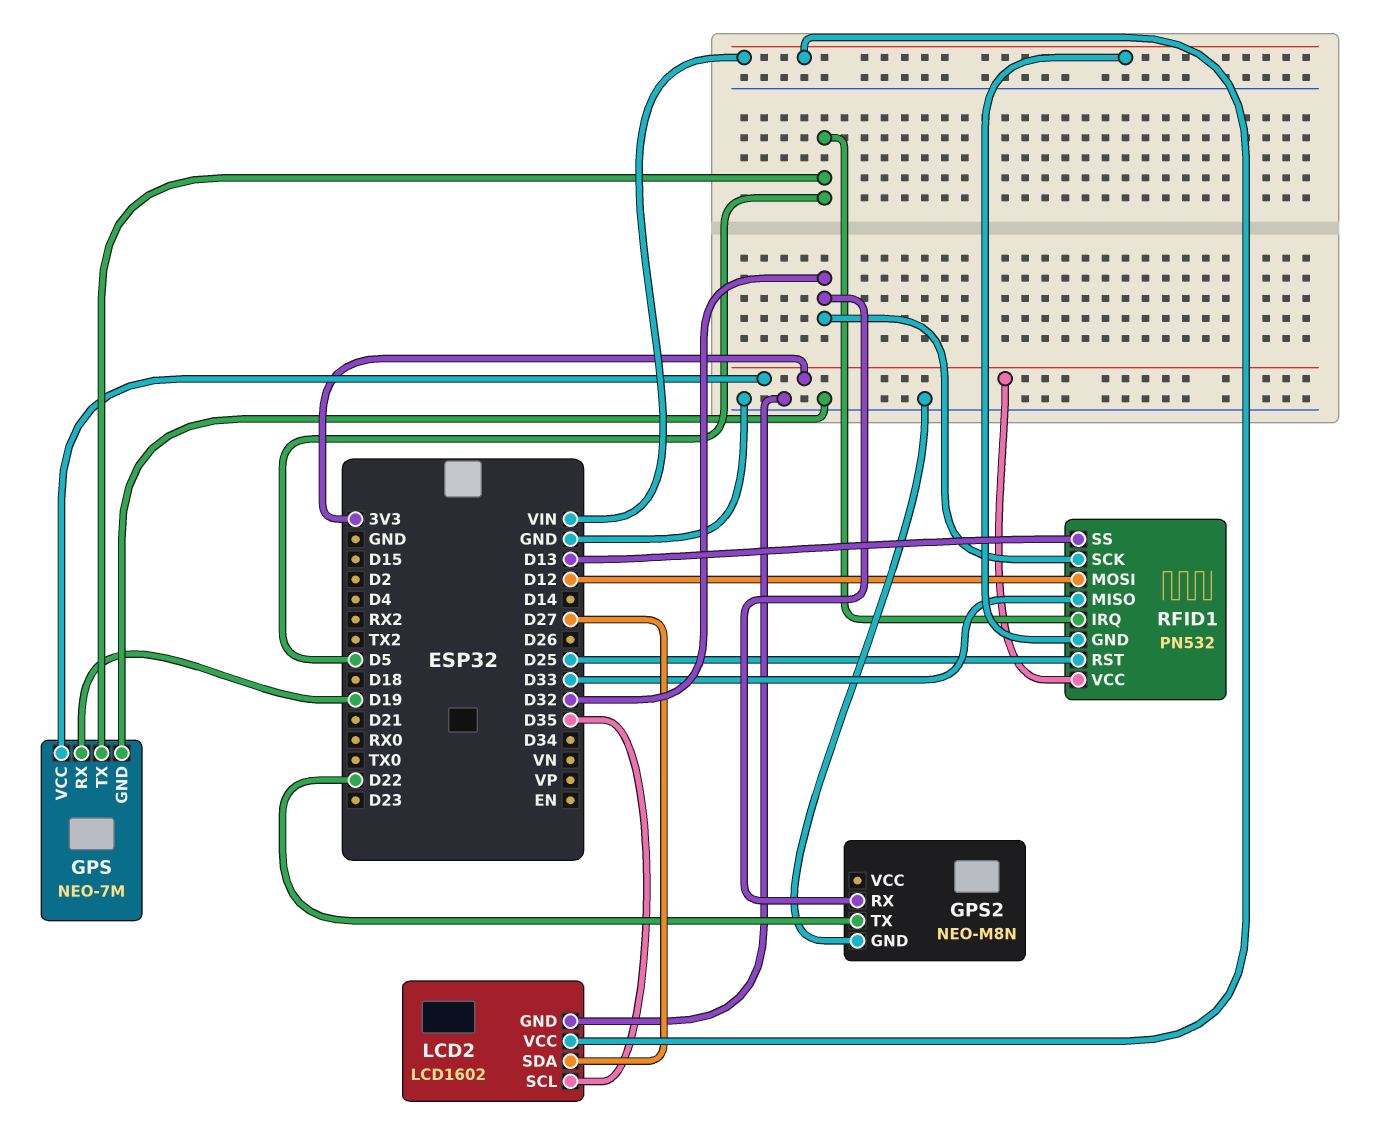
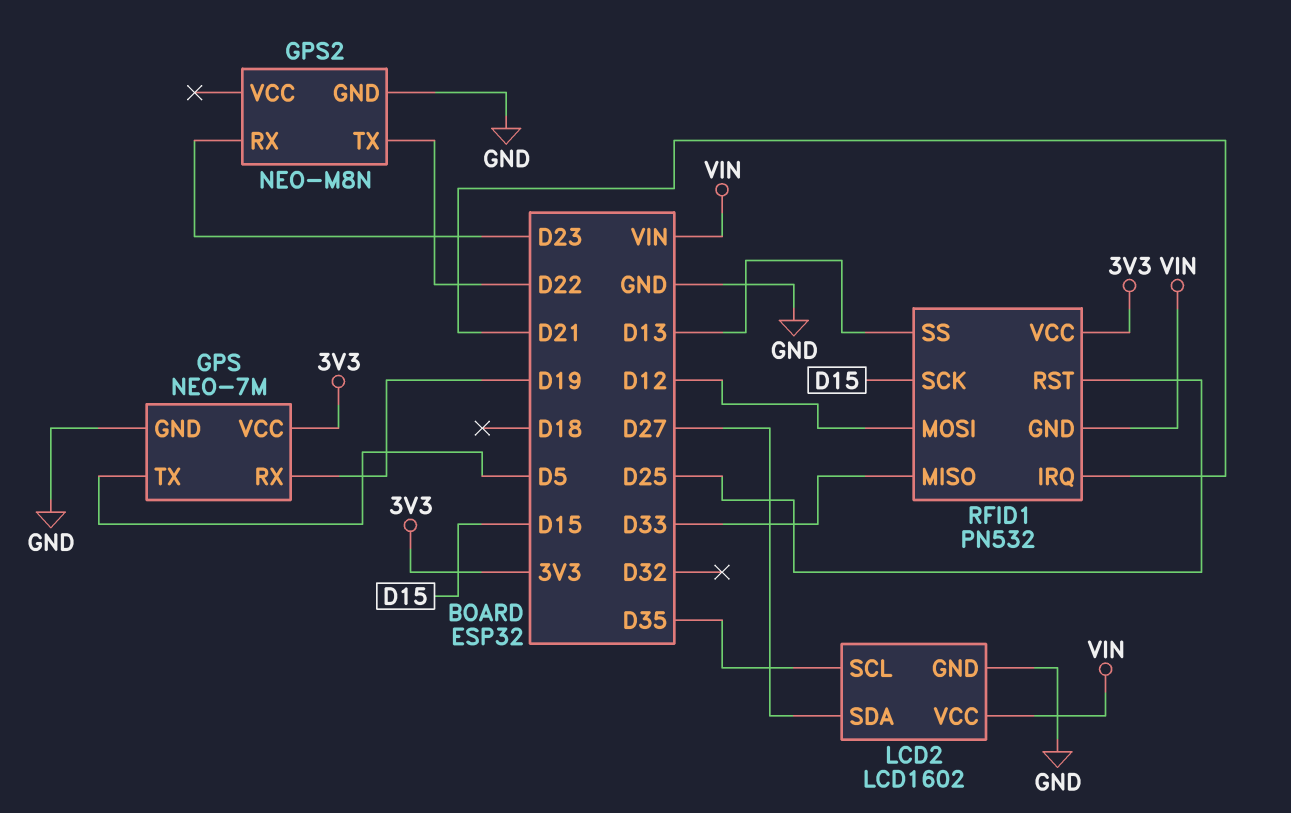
GPS2 pin RX: D32 -> D23
RFID1 pin IRQ: D5 -> D21
RFID1 pin SCK: D32 -> D15

